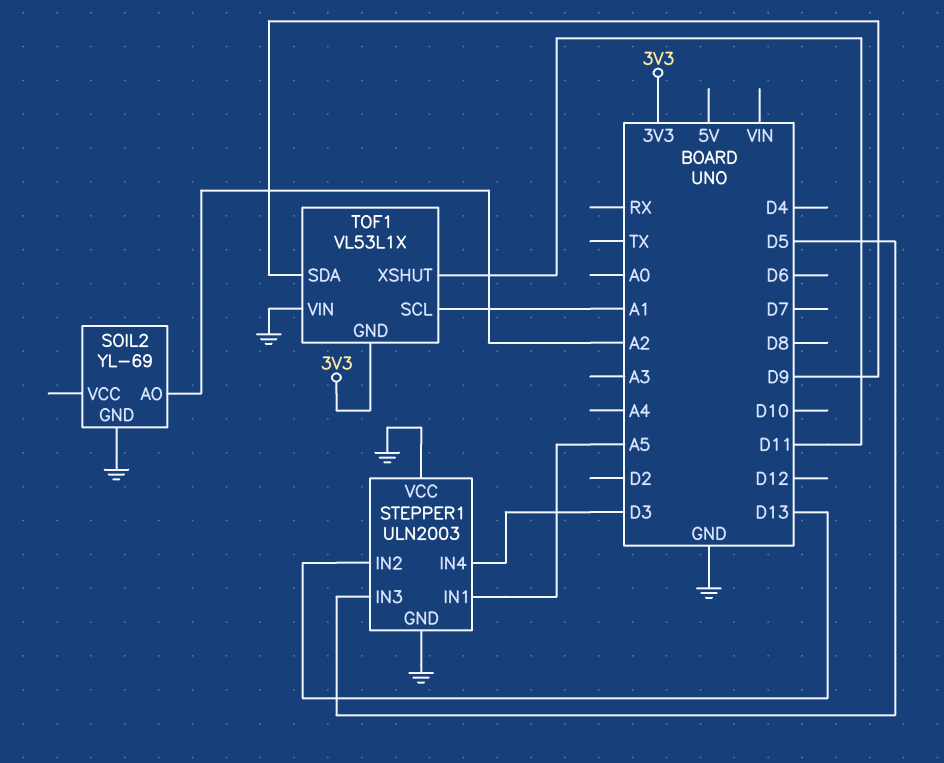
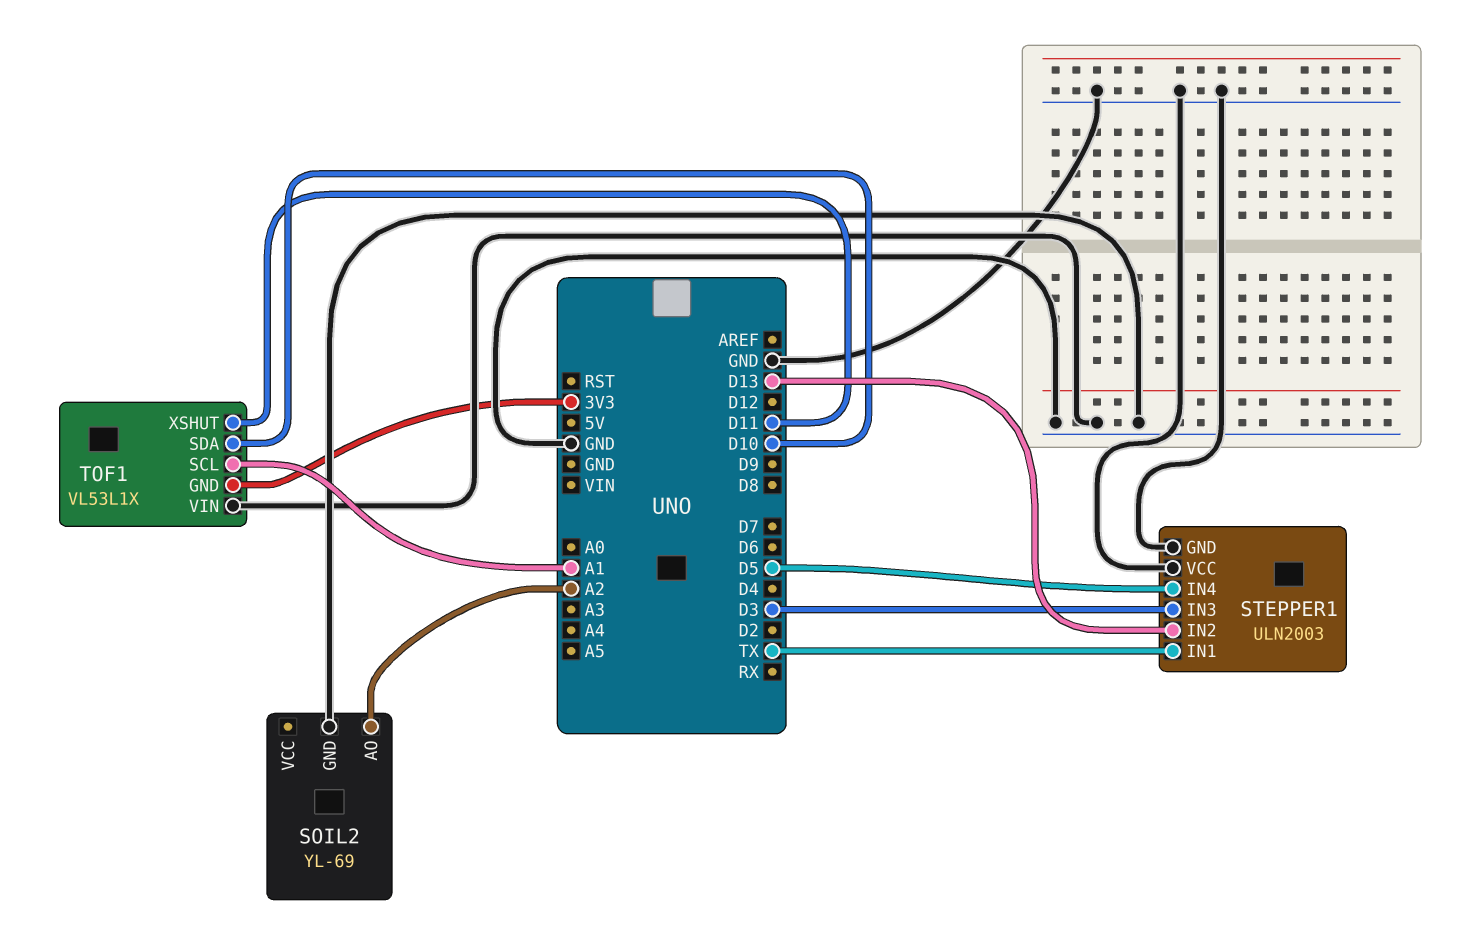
STEPPER1 pin IN1: A5 -> TX
STEPPER1 pin IN3: D5 -> D3
STEPPER1 pin IN4: D3 -> D5
TOF1 pin SDA: D9 -> D10

